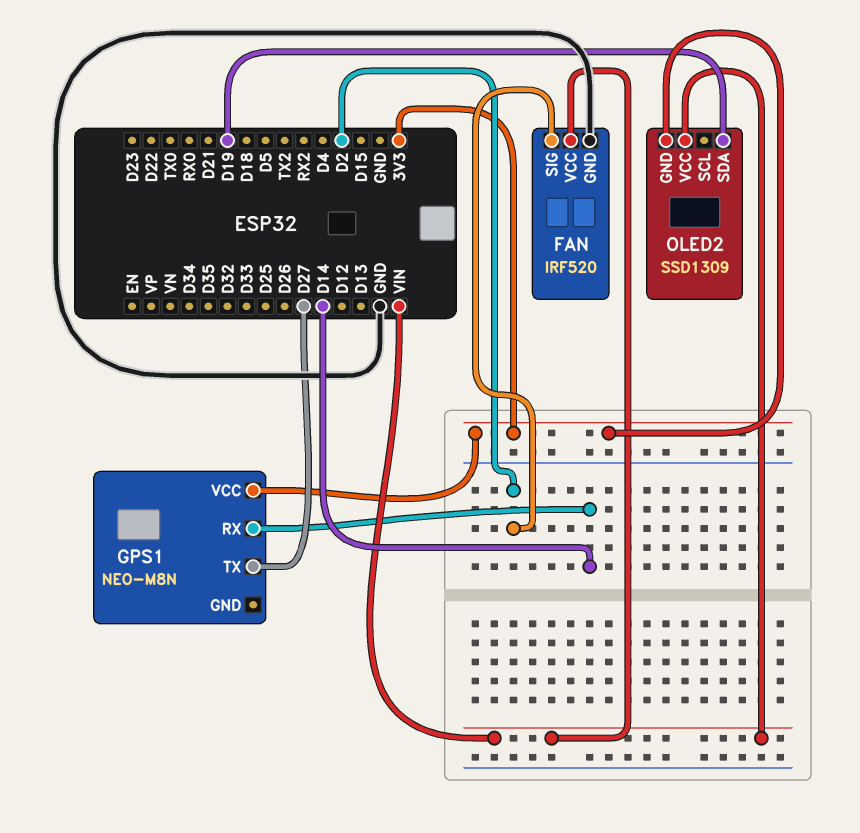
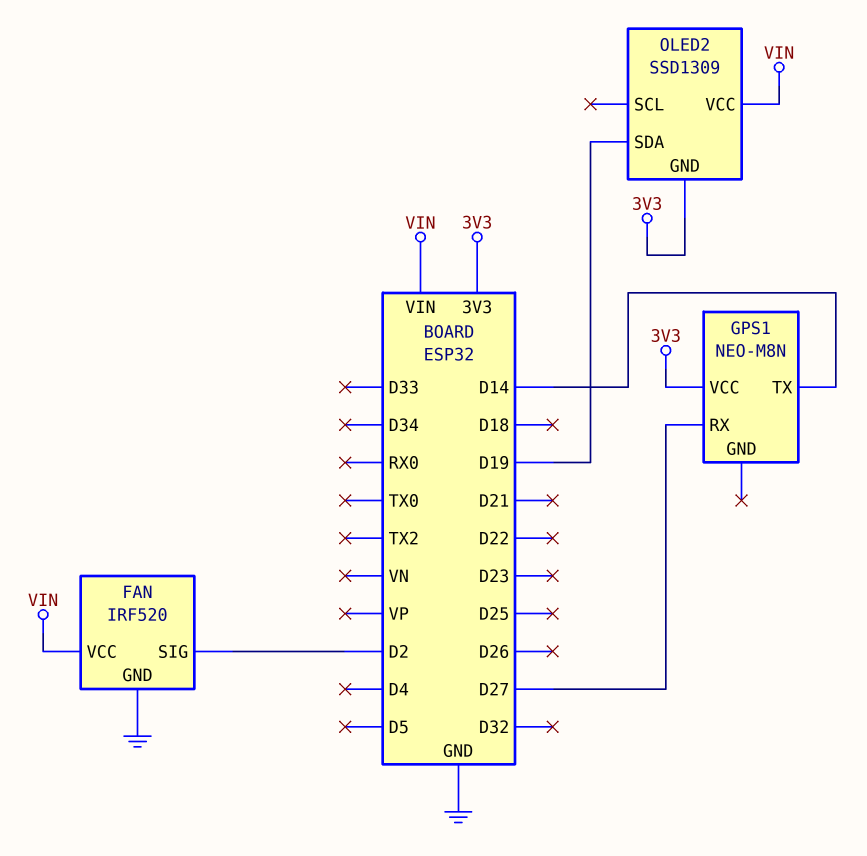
GPS1 pin RX: D14 -> D27
GPS1 pin TX: D27 -> D14

